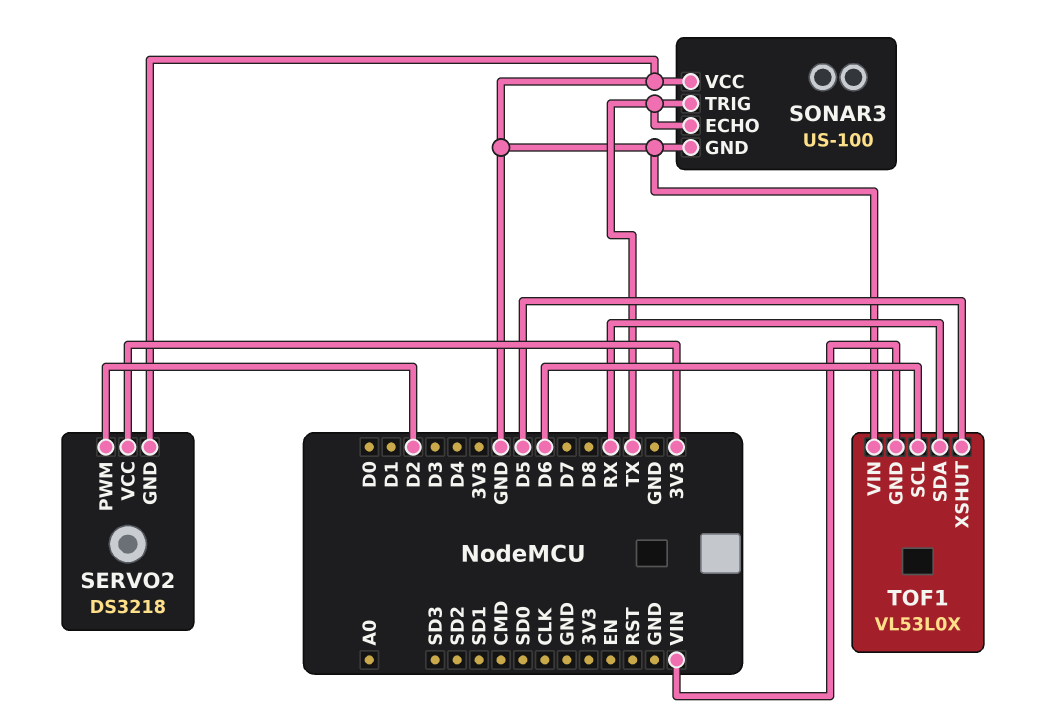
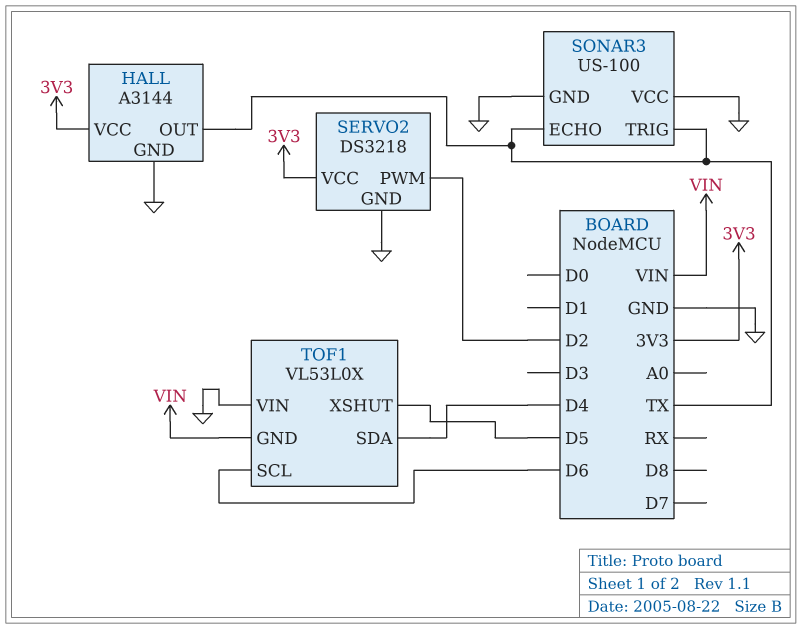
HALL: none -> A3144
HALL pin GND: none -> GND
HALL pin OUT: none -> TX
HALL pin VCC: none -> 3V3
TOF1 pin SDA: RX -> D4

